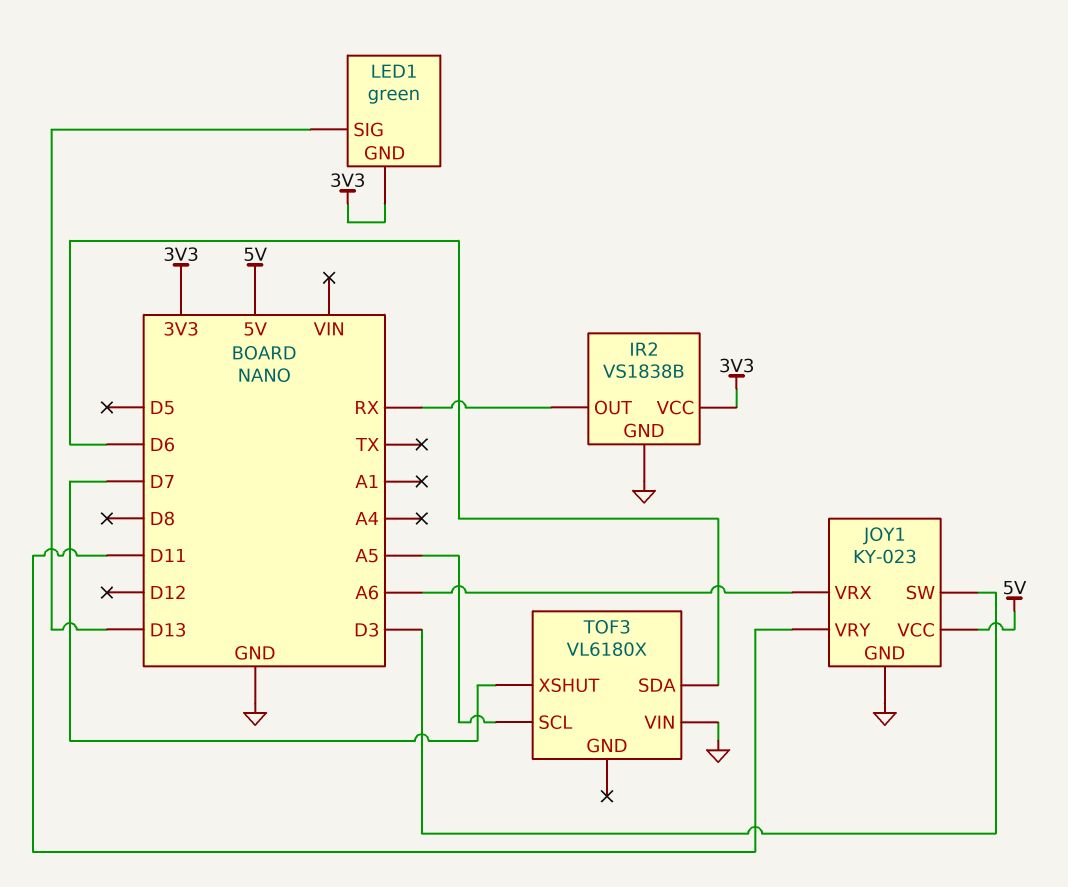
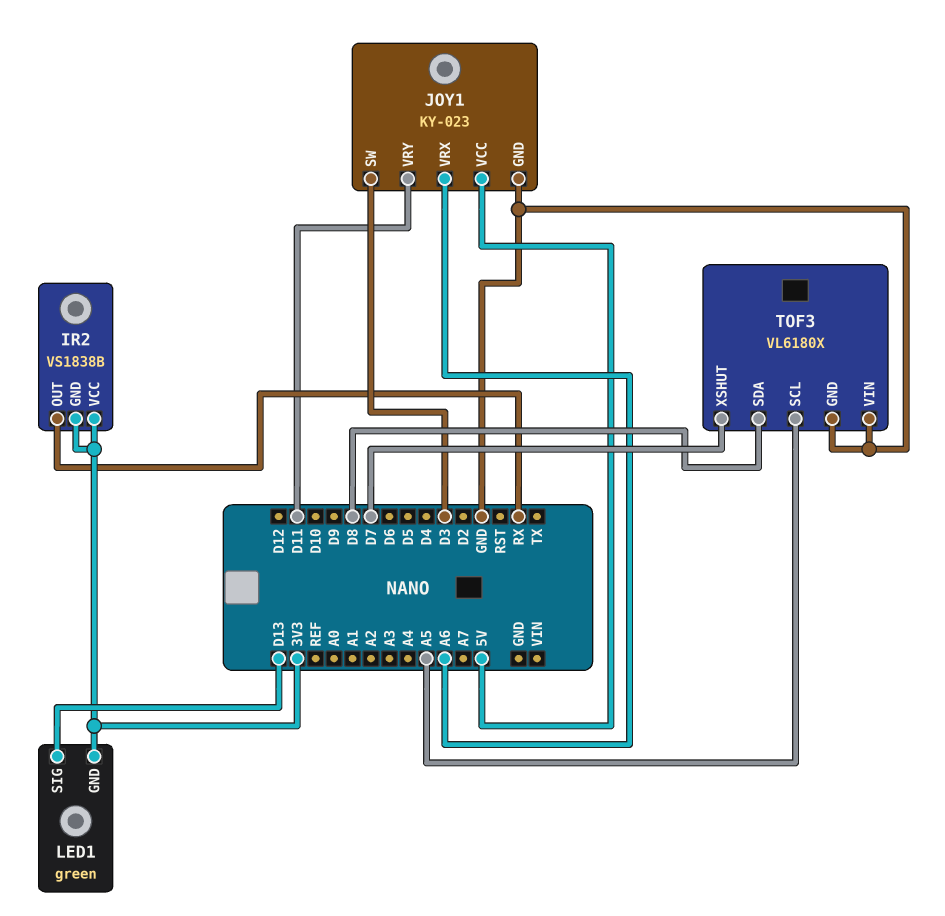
IR2 pin GND: GND -> 3V3
TOF3 pin GND: none -> GND
TOF3 pin SDA: D6 -> D8

